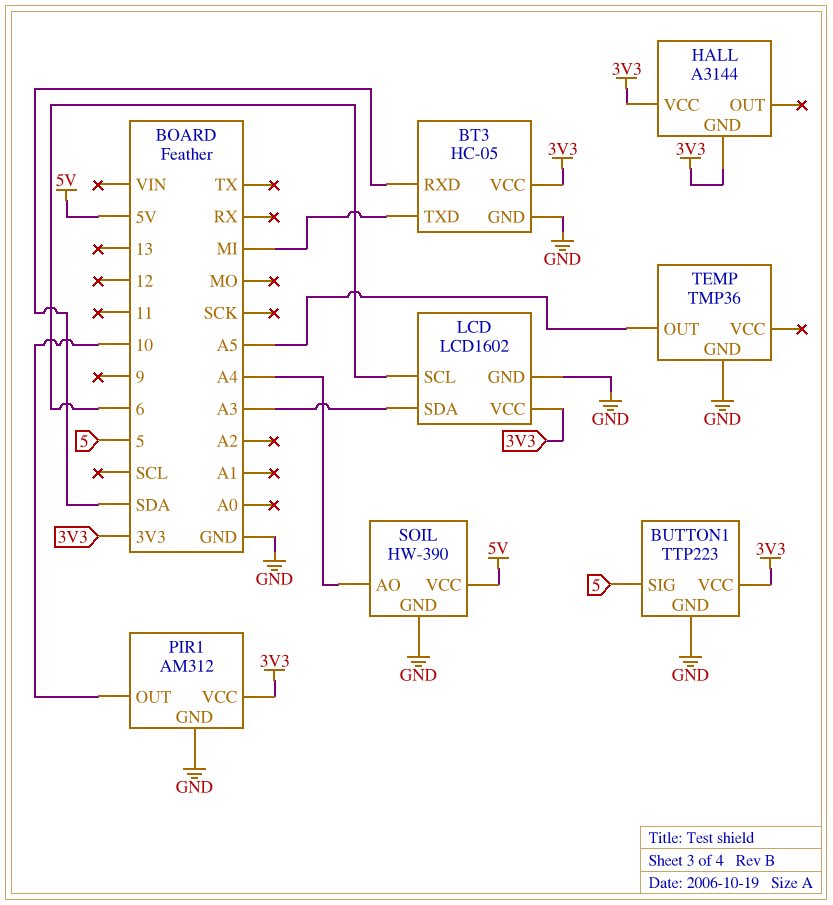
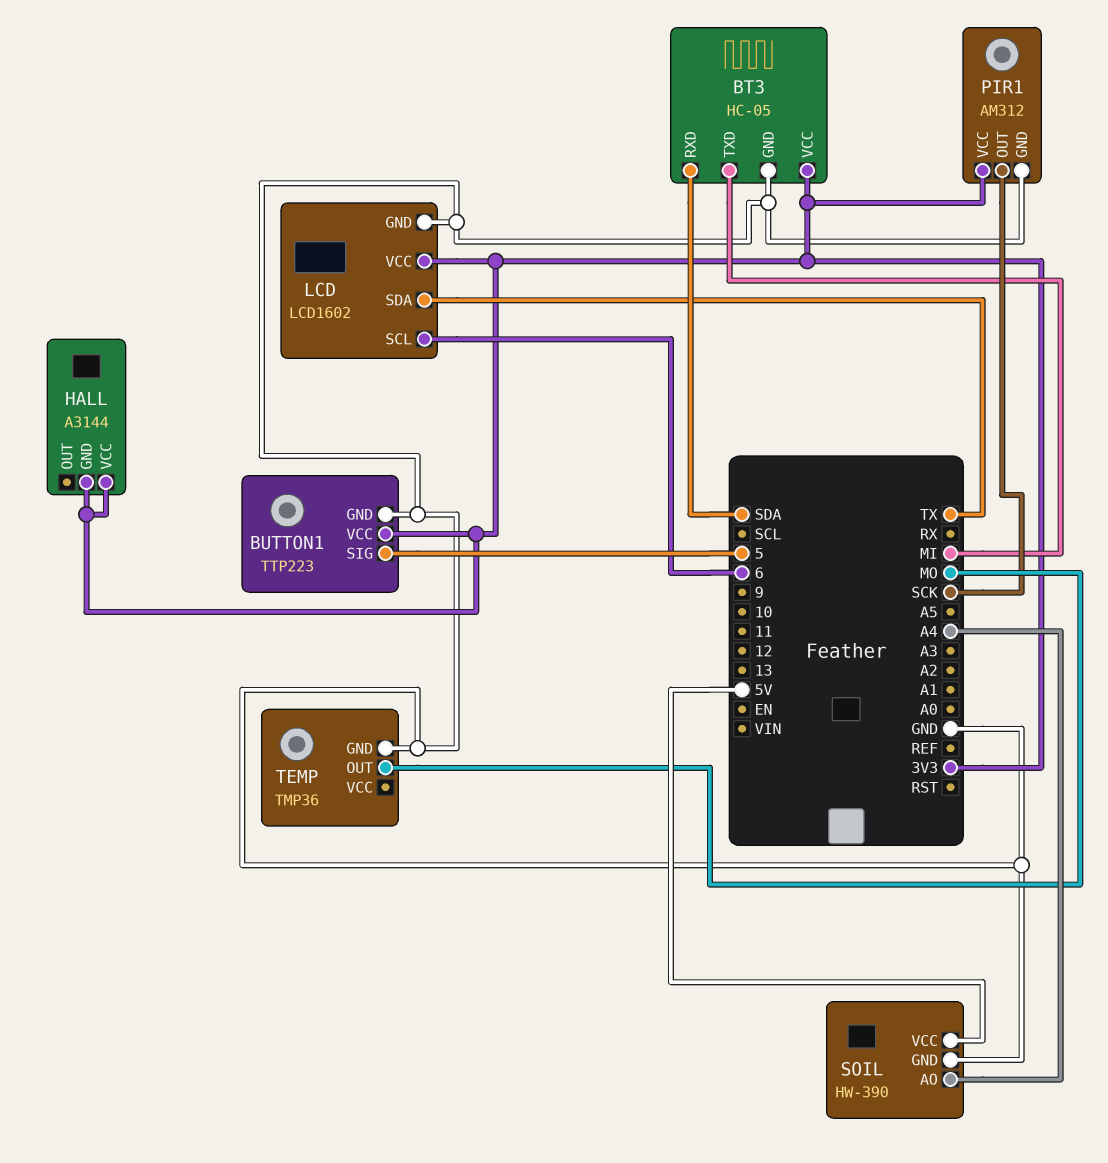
LCD pin SDA: A3 -> TX
PIR1 pin OUT: 10 -> SCK
TEMP pin OUT: A5 -> MO

